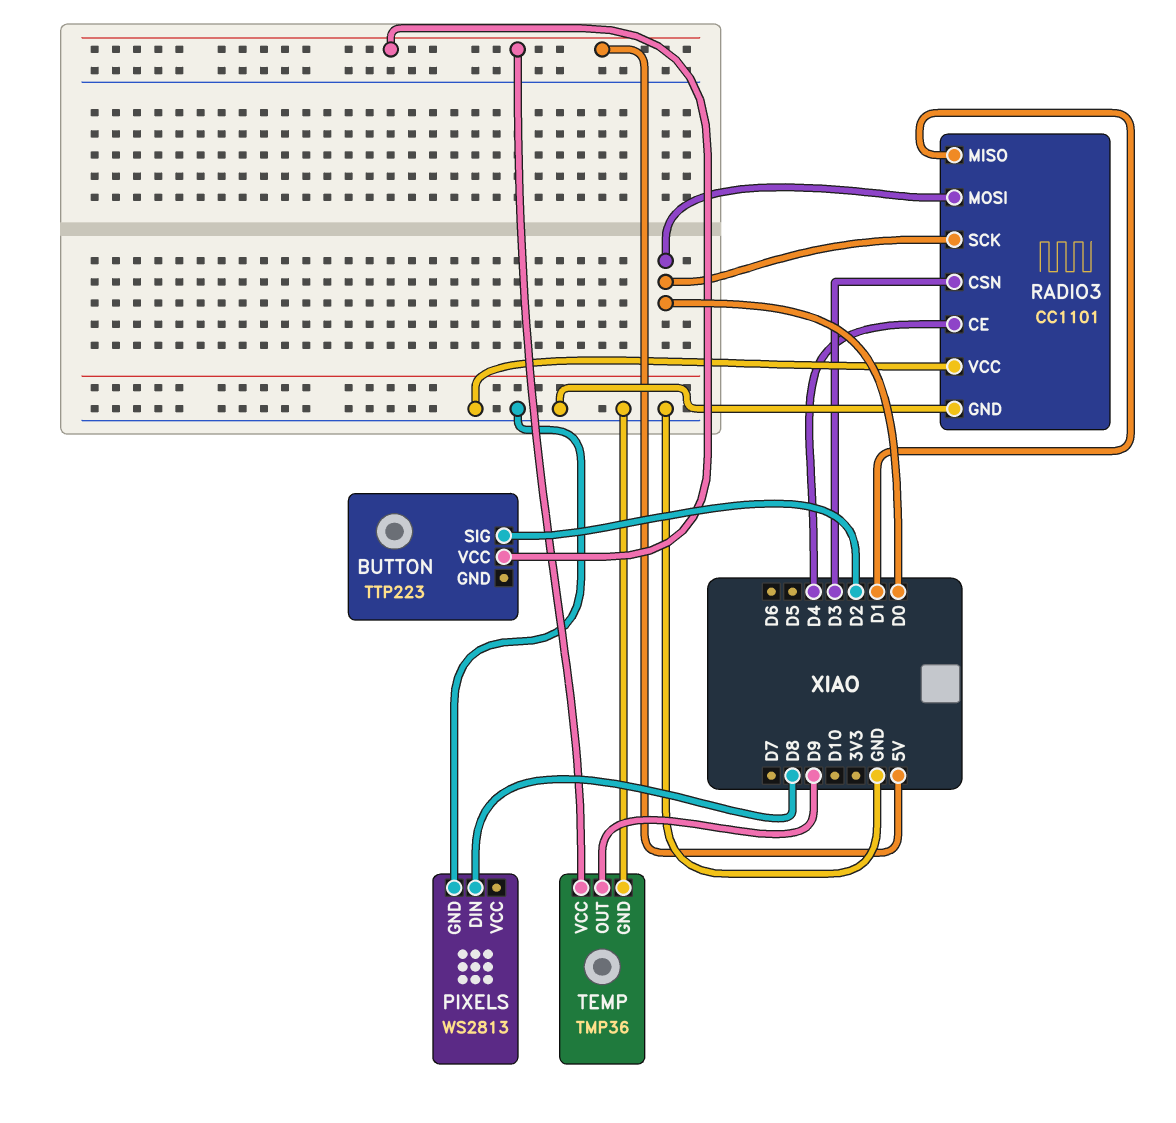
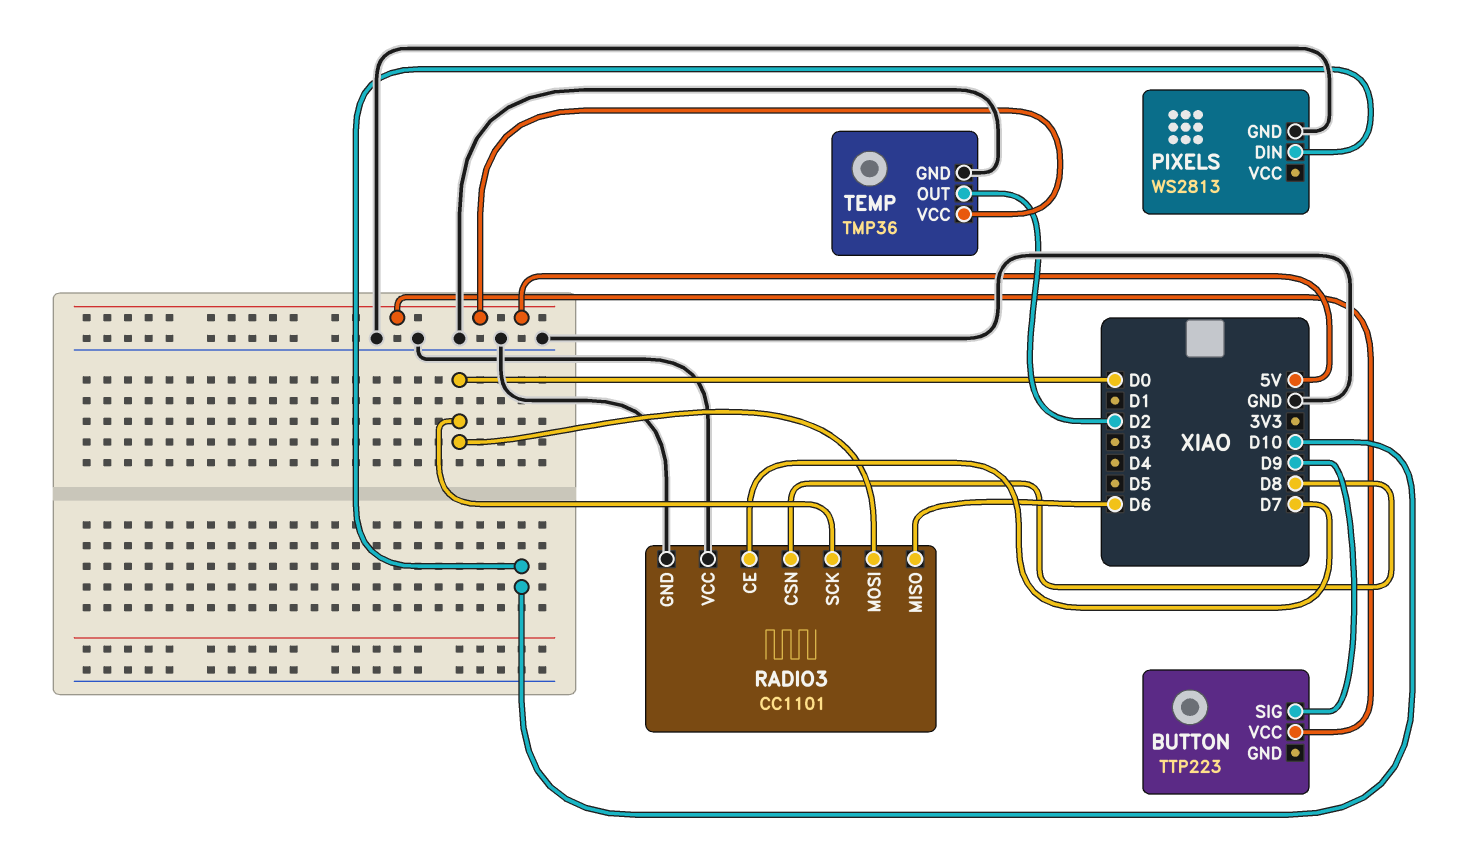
BUTTON pin SIG: D2 -> D9
PIXELS pin DIN: D8 -> D10
RADIO3 pin CE: D4 -> D7
RADIO3 pin CSN: D3 -> D8
RADIO3 pin MISO: D1 -> D6
TEMP pin OUT: D9 -> D2

